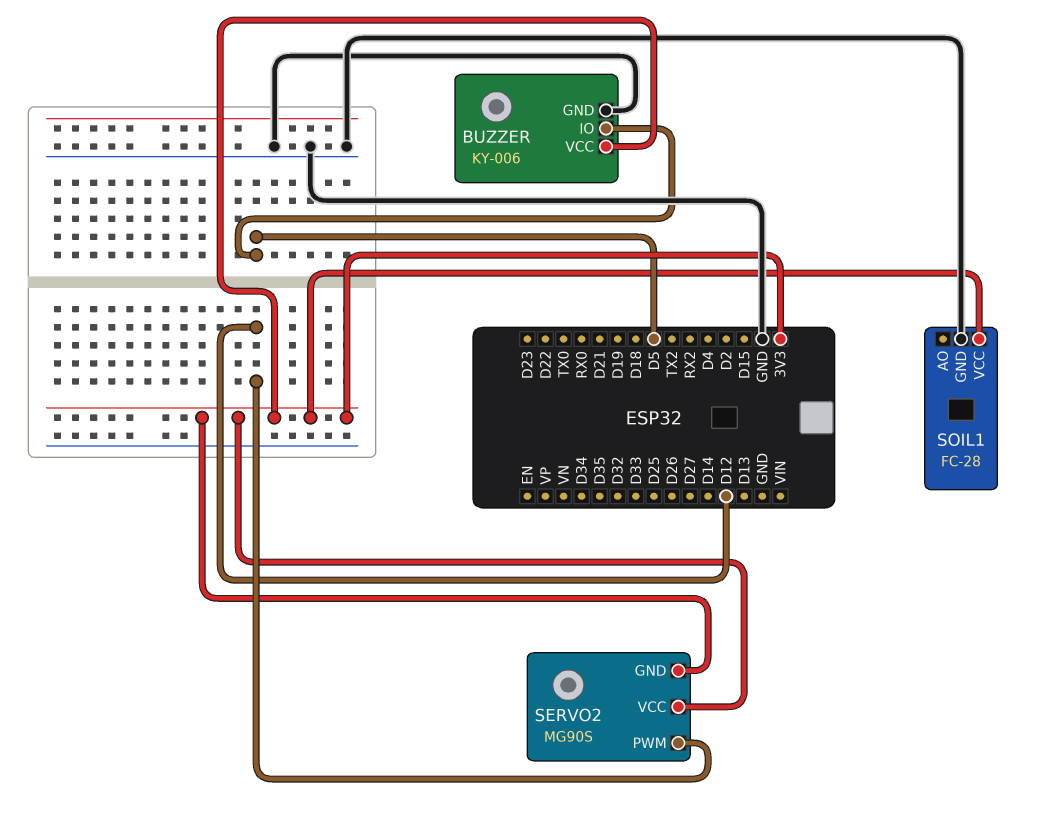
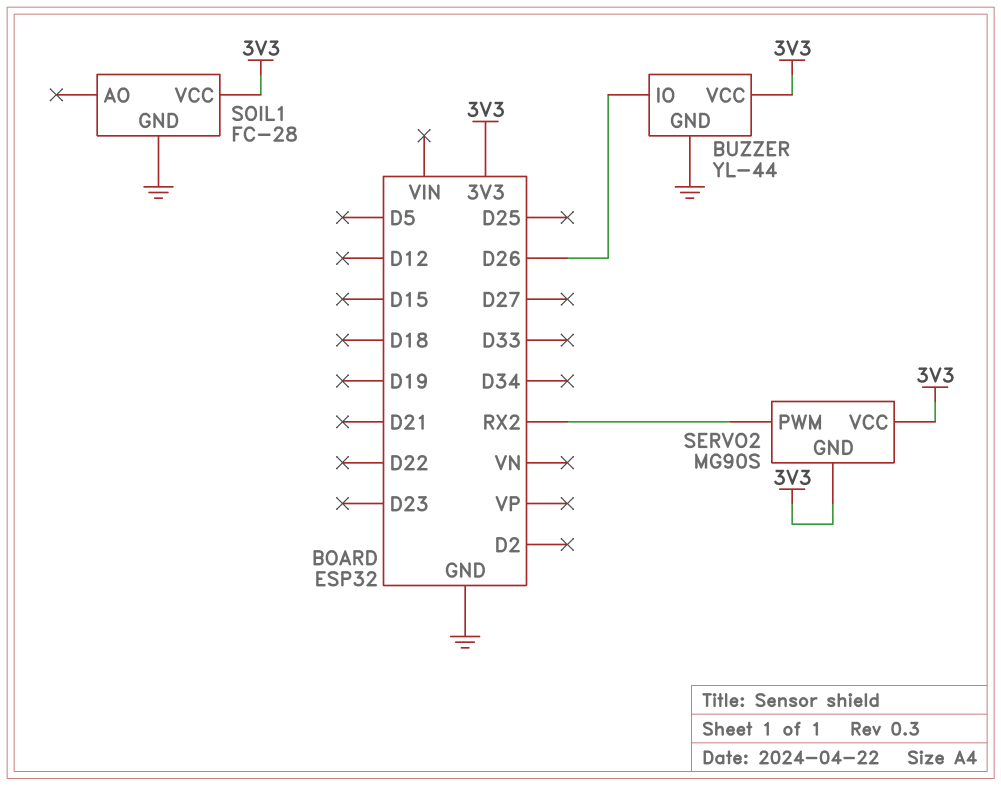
BUZZER: KY-006 -> YL-44
BUZZER pin IO: D5 -> D26
SERVO2 pin PWM: D12 -> RX2

